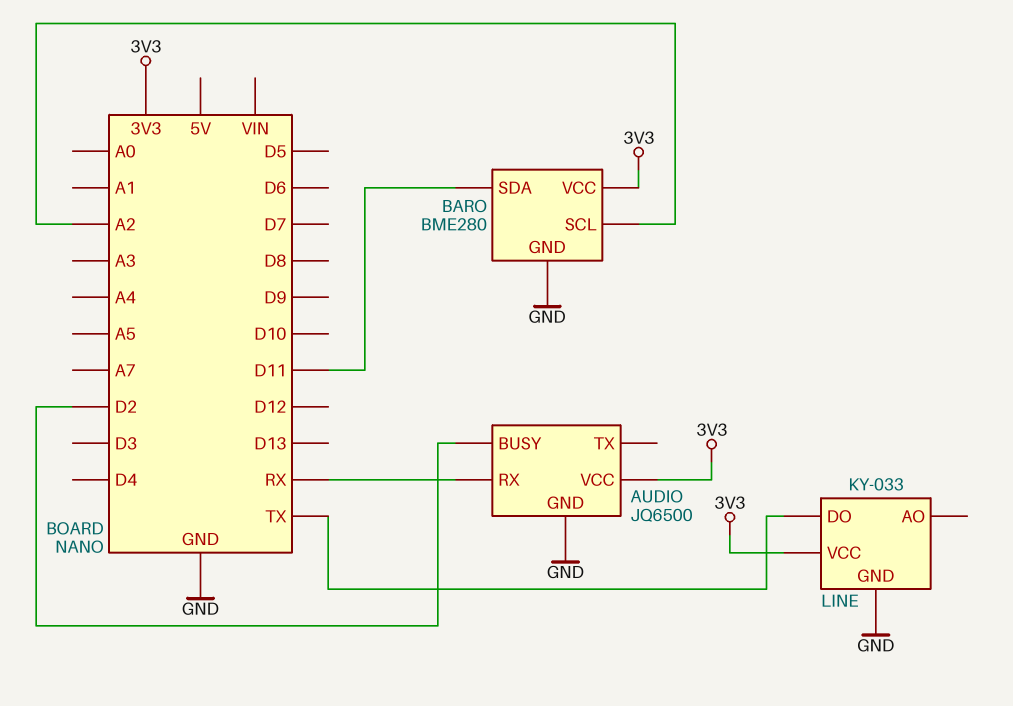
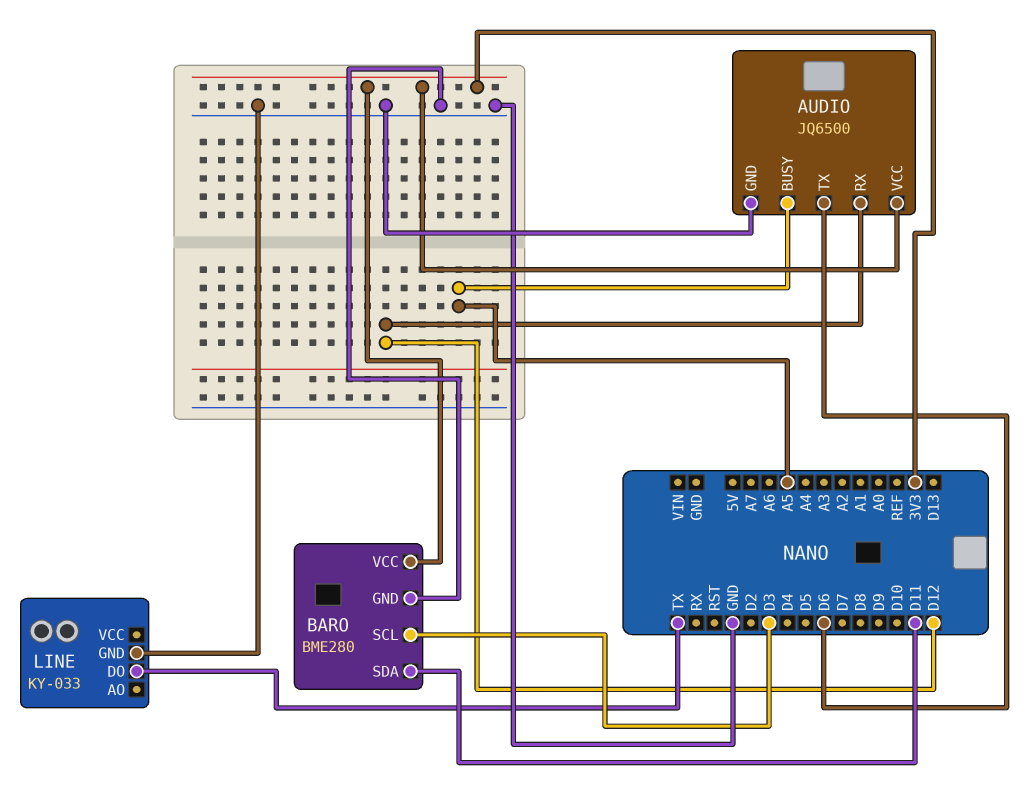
AUDIO pin BUSY: D2 -> A5
AUDIO pin RX: RX -> D12
AUDIO pin TX: none -> D6
BARO pin SCL: A2 -> D3
LINE pin VCC: 3V3 -> none

